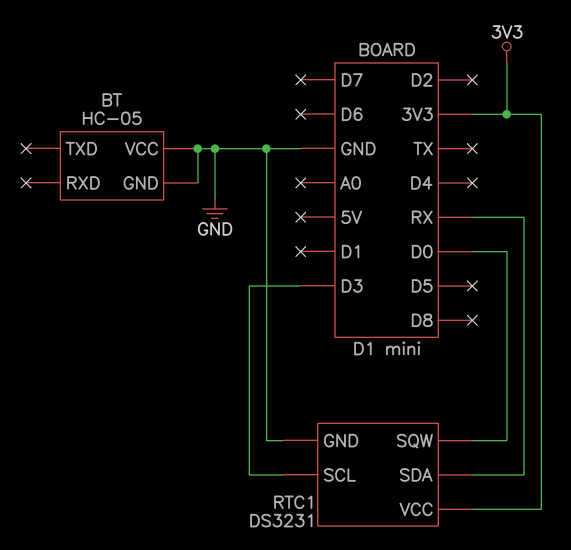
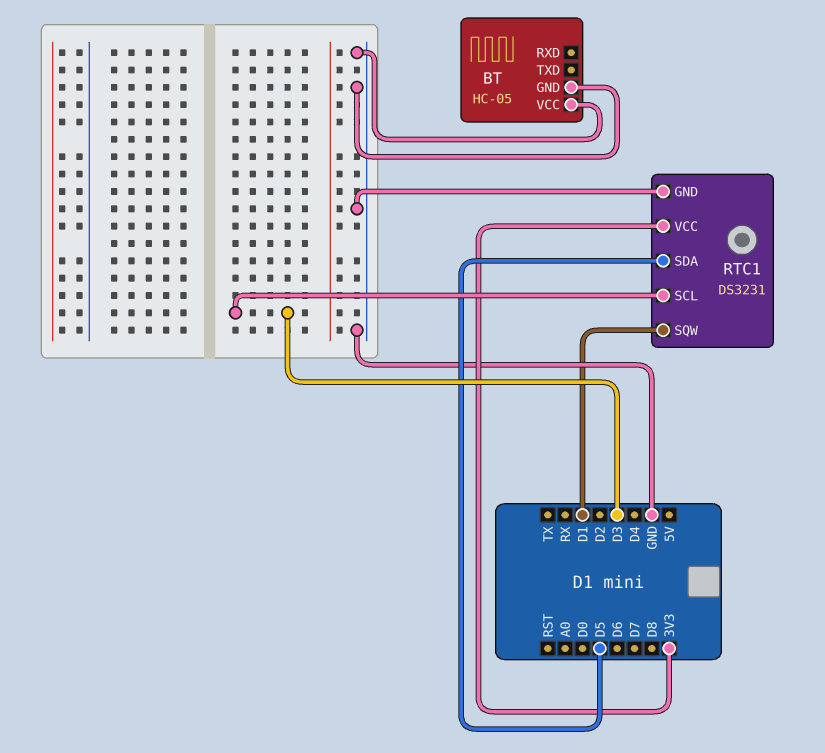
RTC1 pin SDA: RX -> D5
RTC1 pin SQW: D0 -> D1

